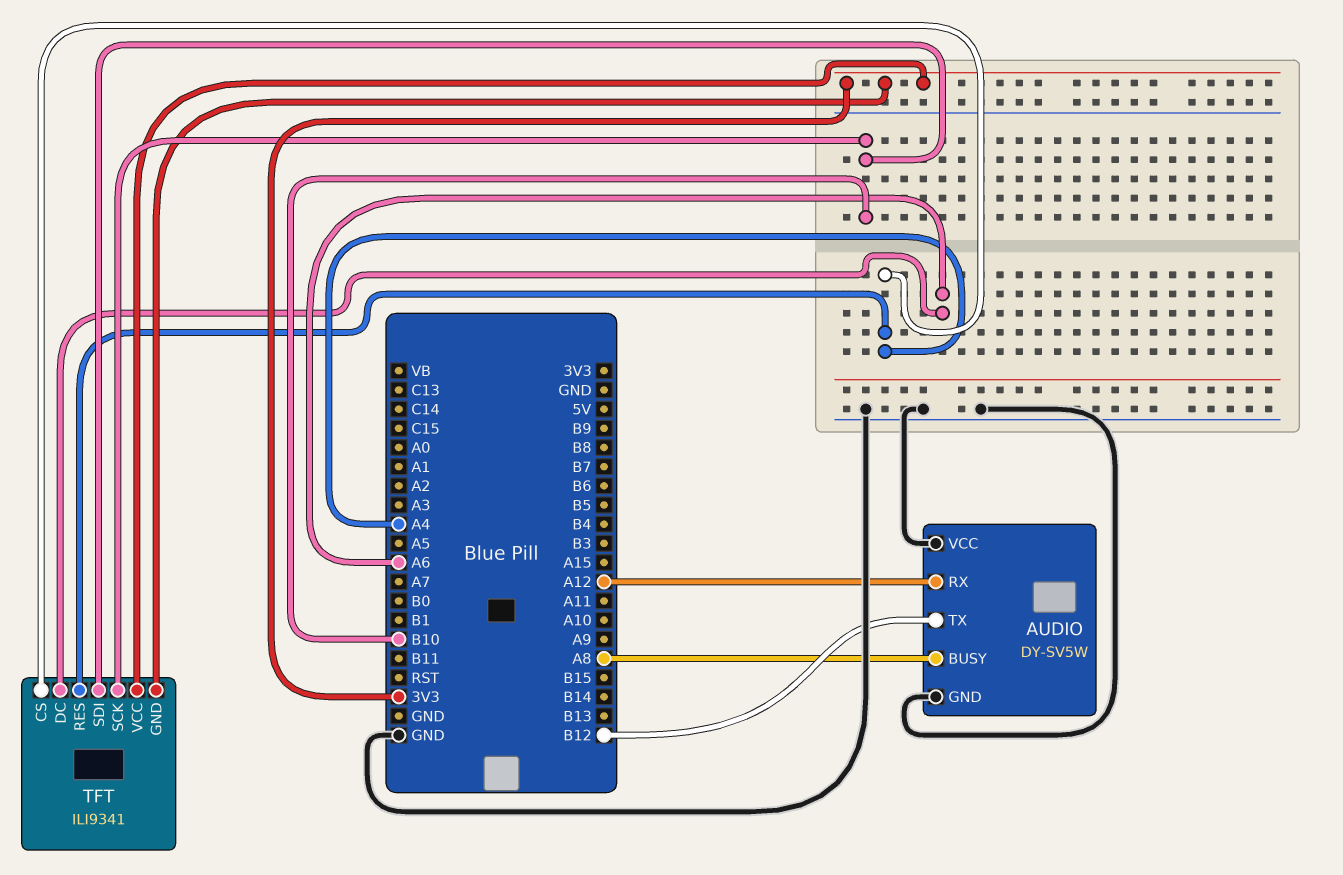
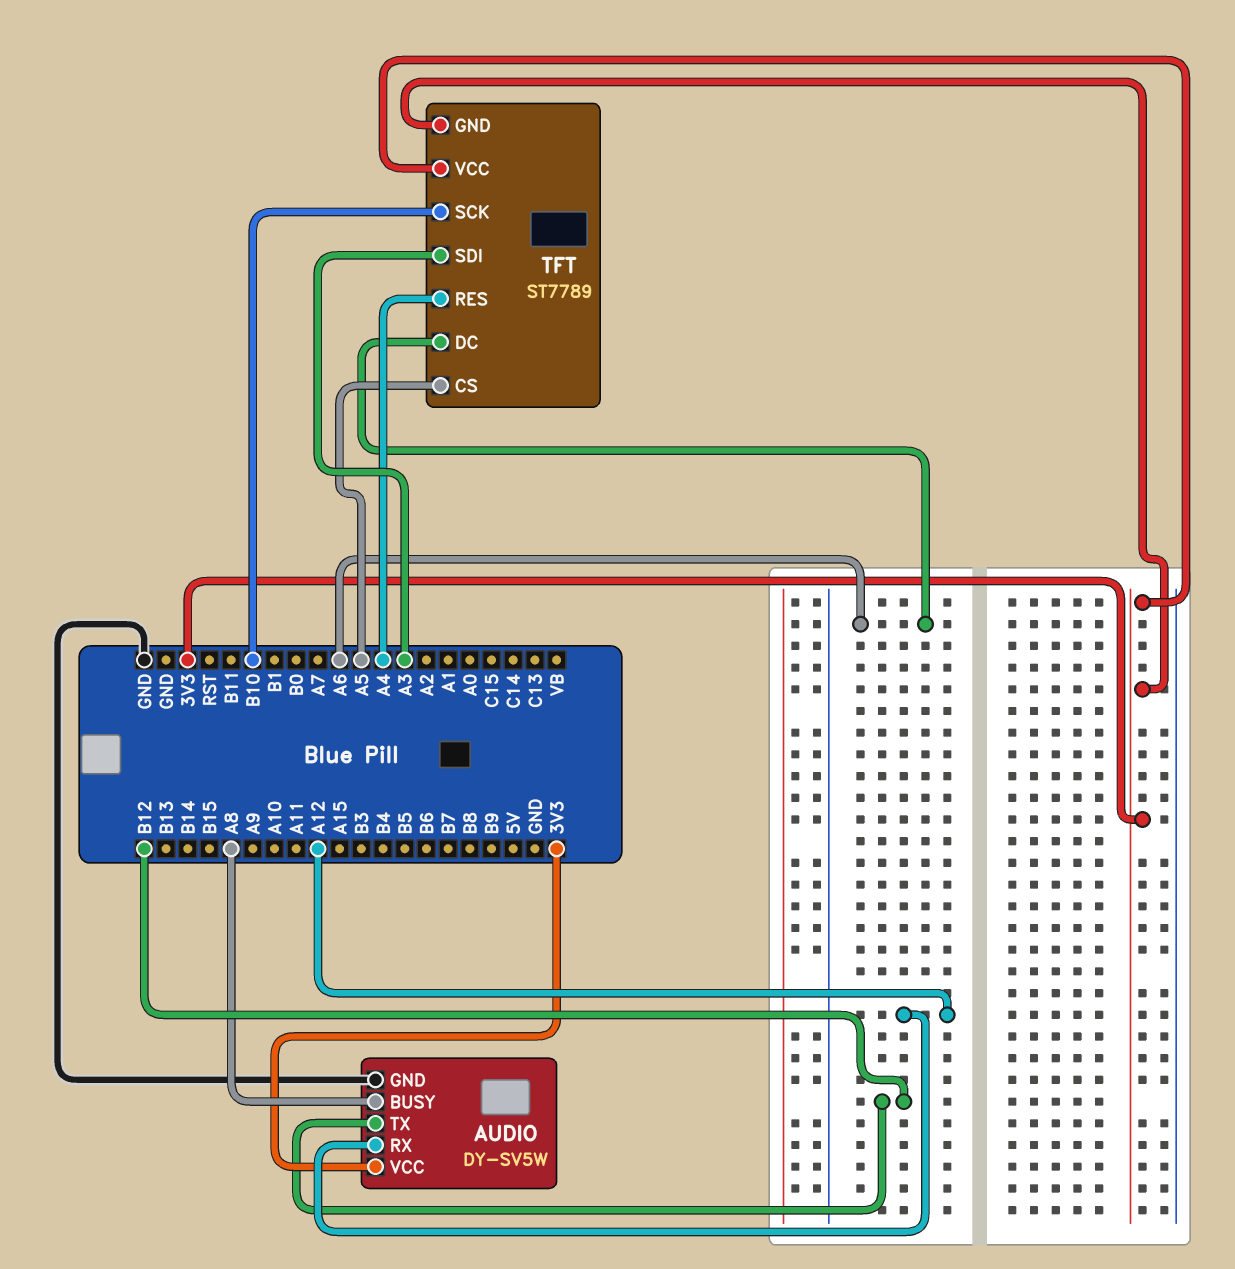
AUDIO pin VCC: GND -> 3V3
TFT: ILI9341 -> ST7789
TFT pin CS: A4 -> A5
TFT pin SDI: B10 -> A3

